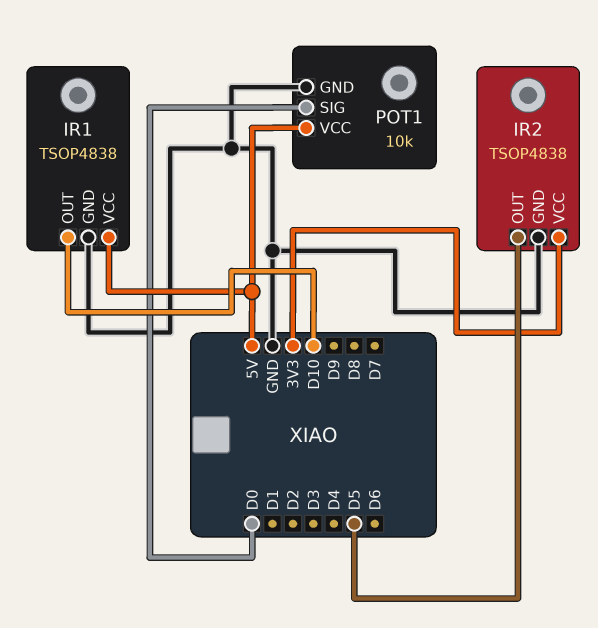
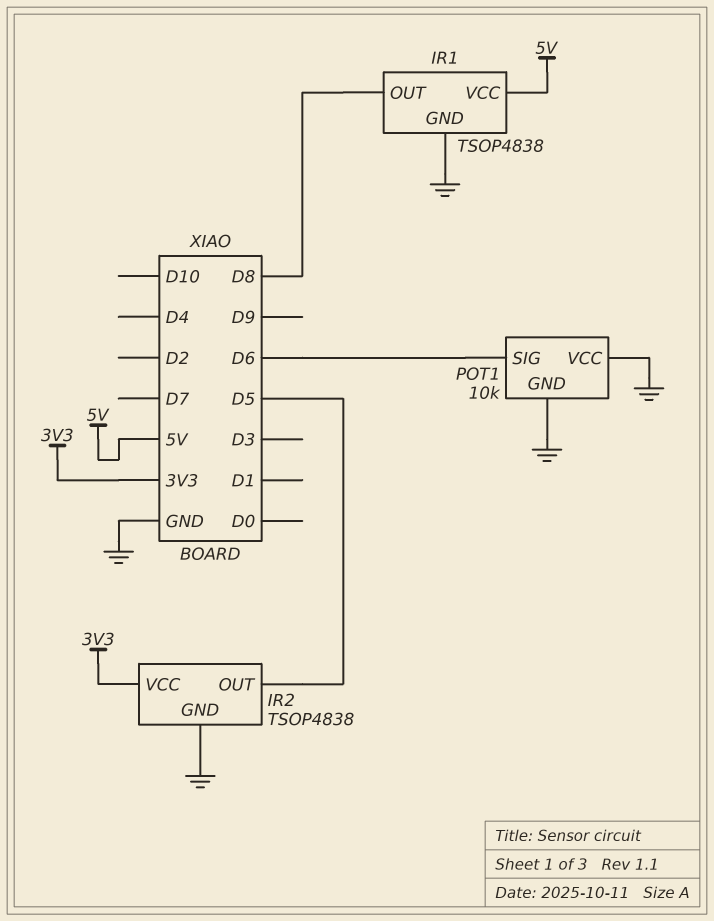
IR1 pin OUT: D10 -> D8
POT1 pin SIG: D0 -> D6
POT1 pin VCC: 5V -> GND

